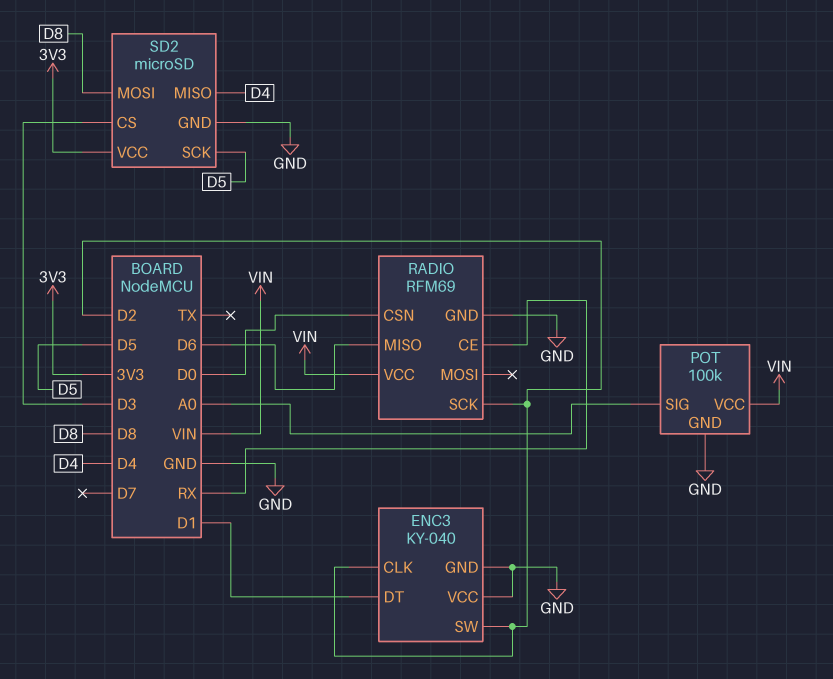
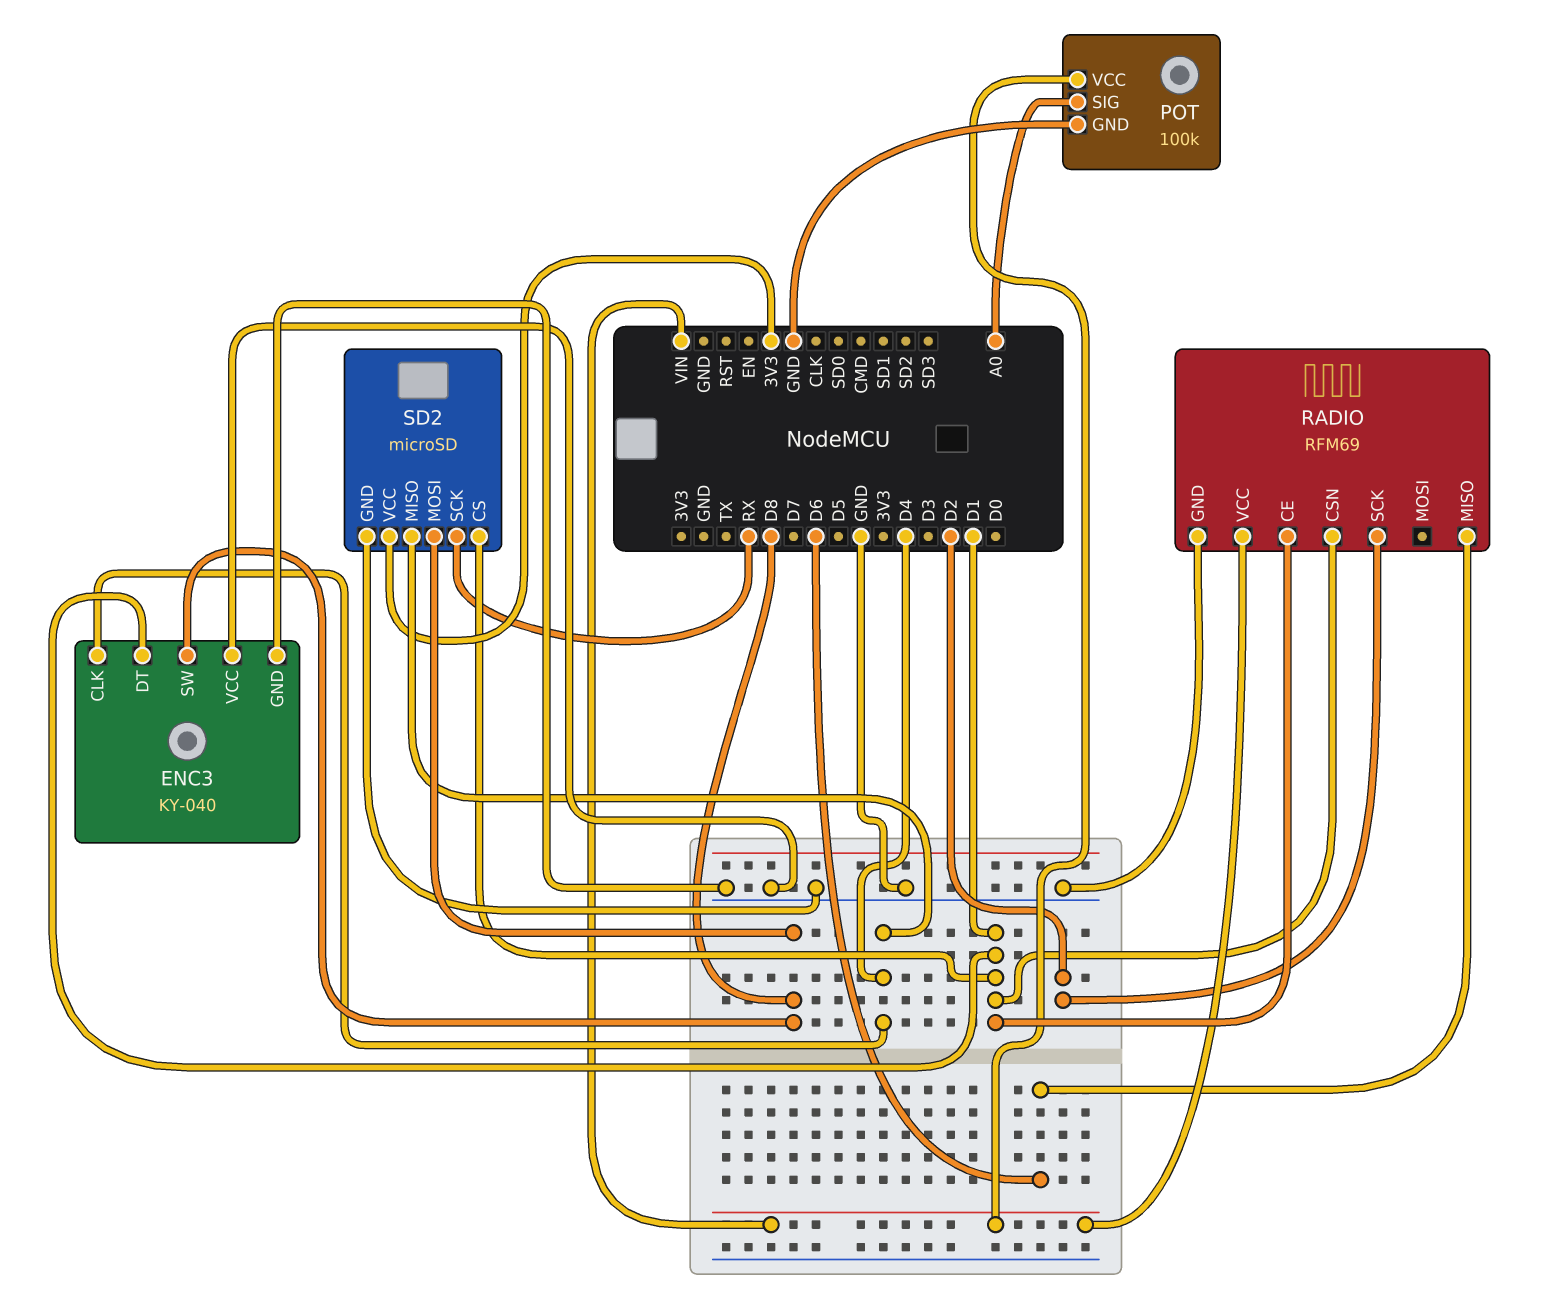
ENC3 pin CLK: D2 -> D4
ENC3 pin SW: D2 -> D8
RADIO pin CE: RX -> D1
RADIO pin CSN: D0 -> D1
SD2 pin CS: D3 -> D1
SD2 pin SCK: D5 -> RX

